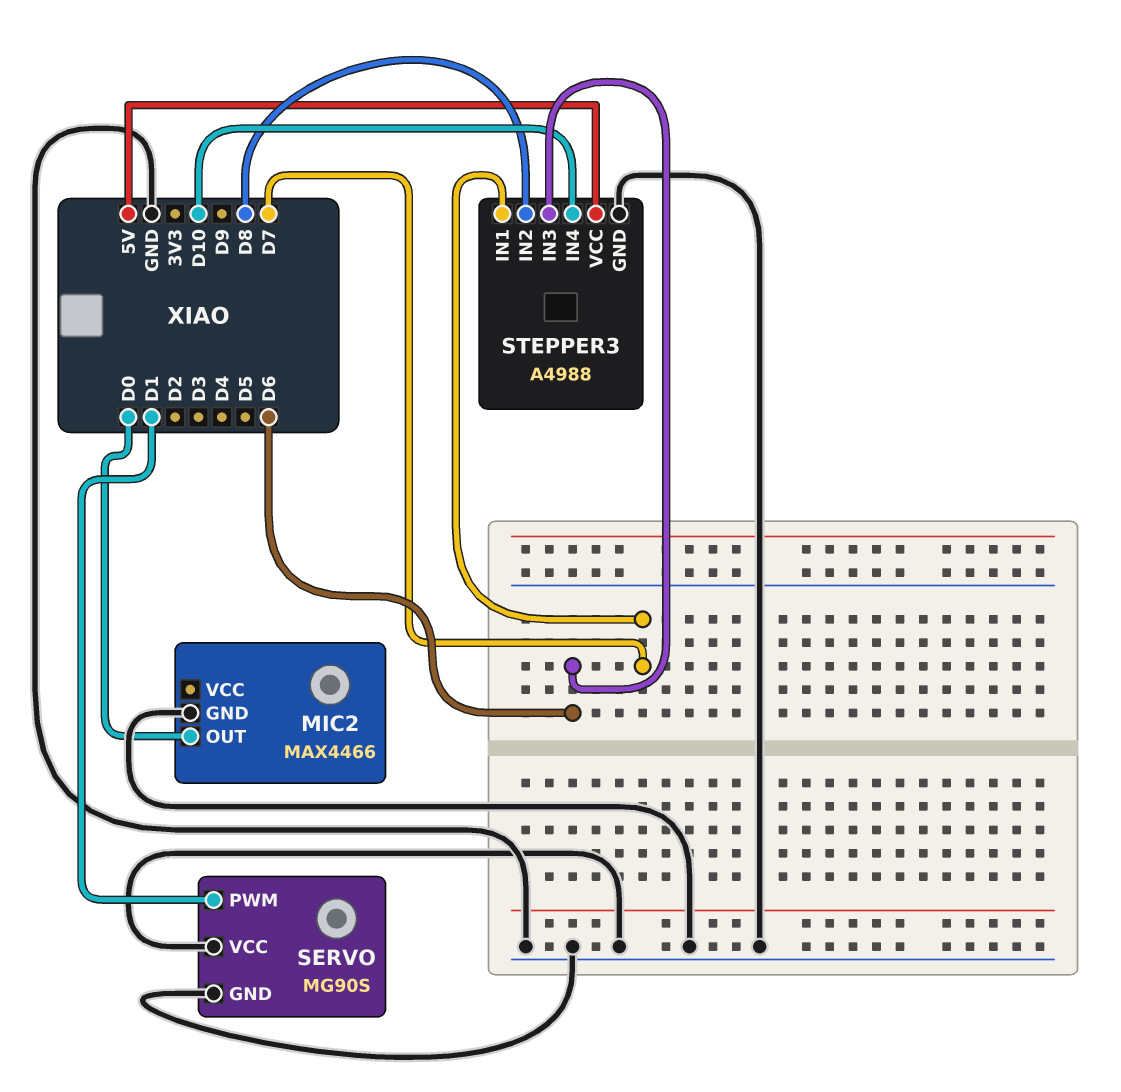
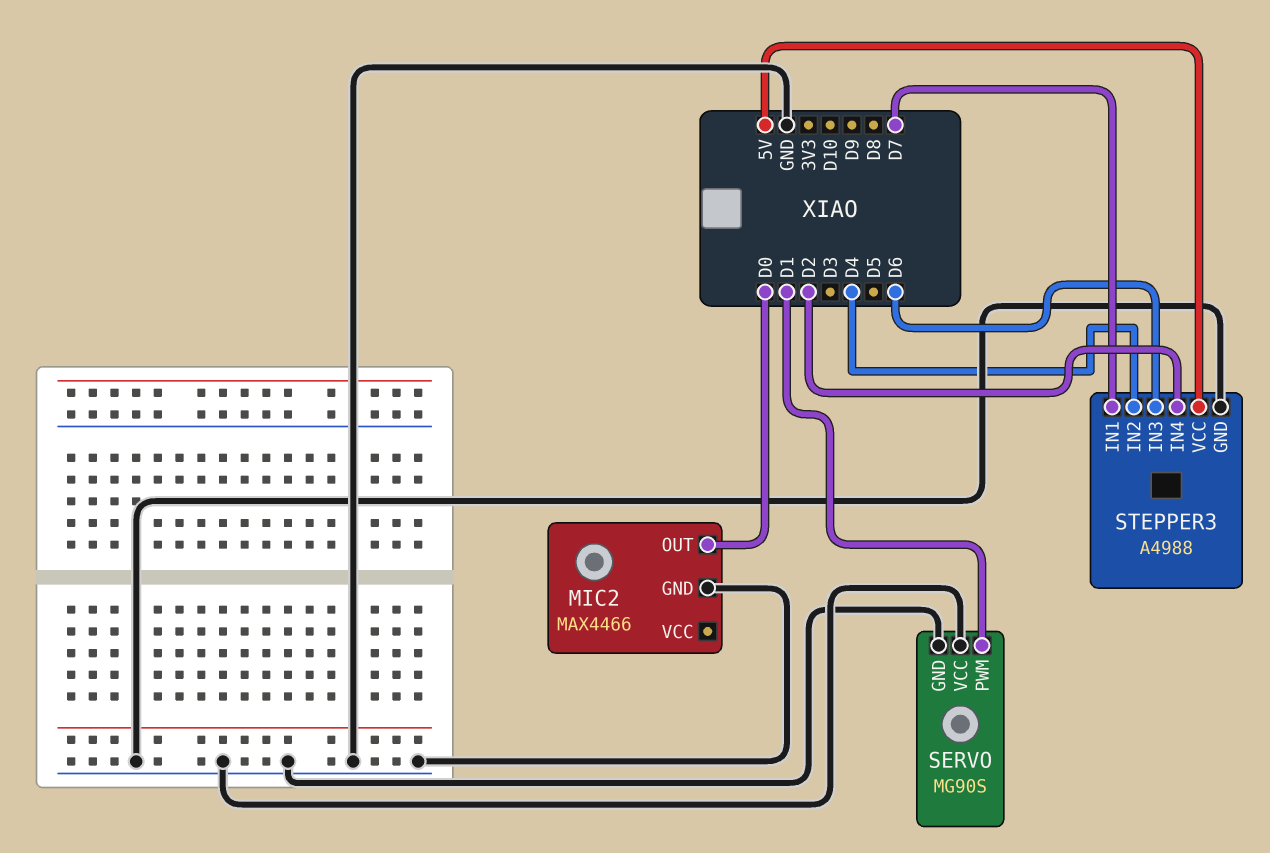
STEPPER3 pin IN2: D8 -> D4
STEPPER3 pin IN4: D10 -> D2

